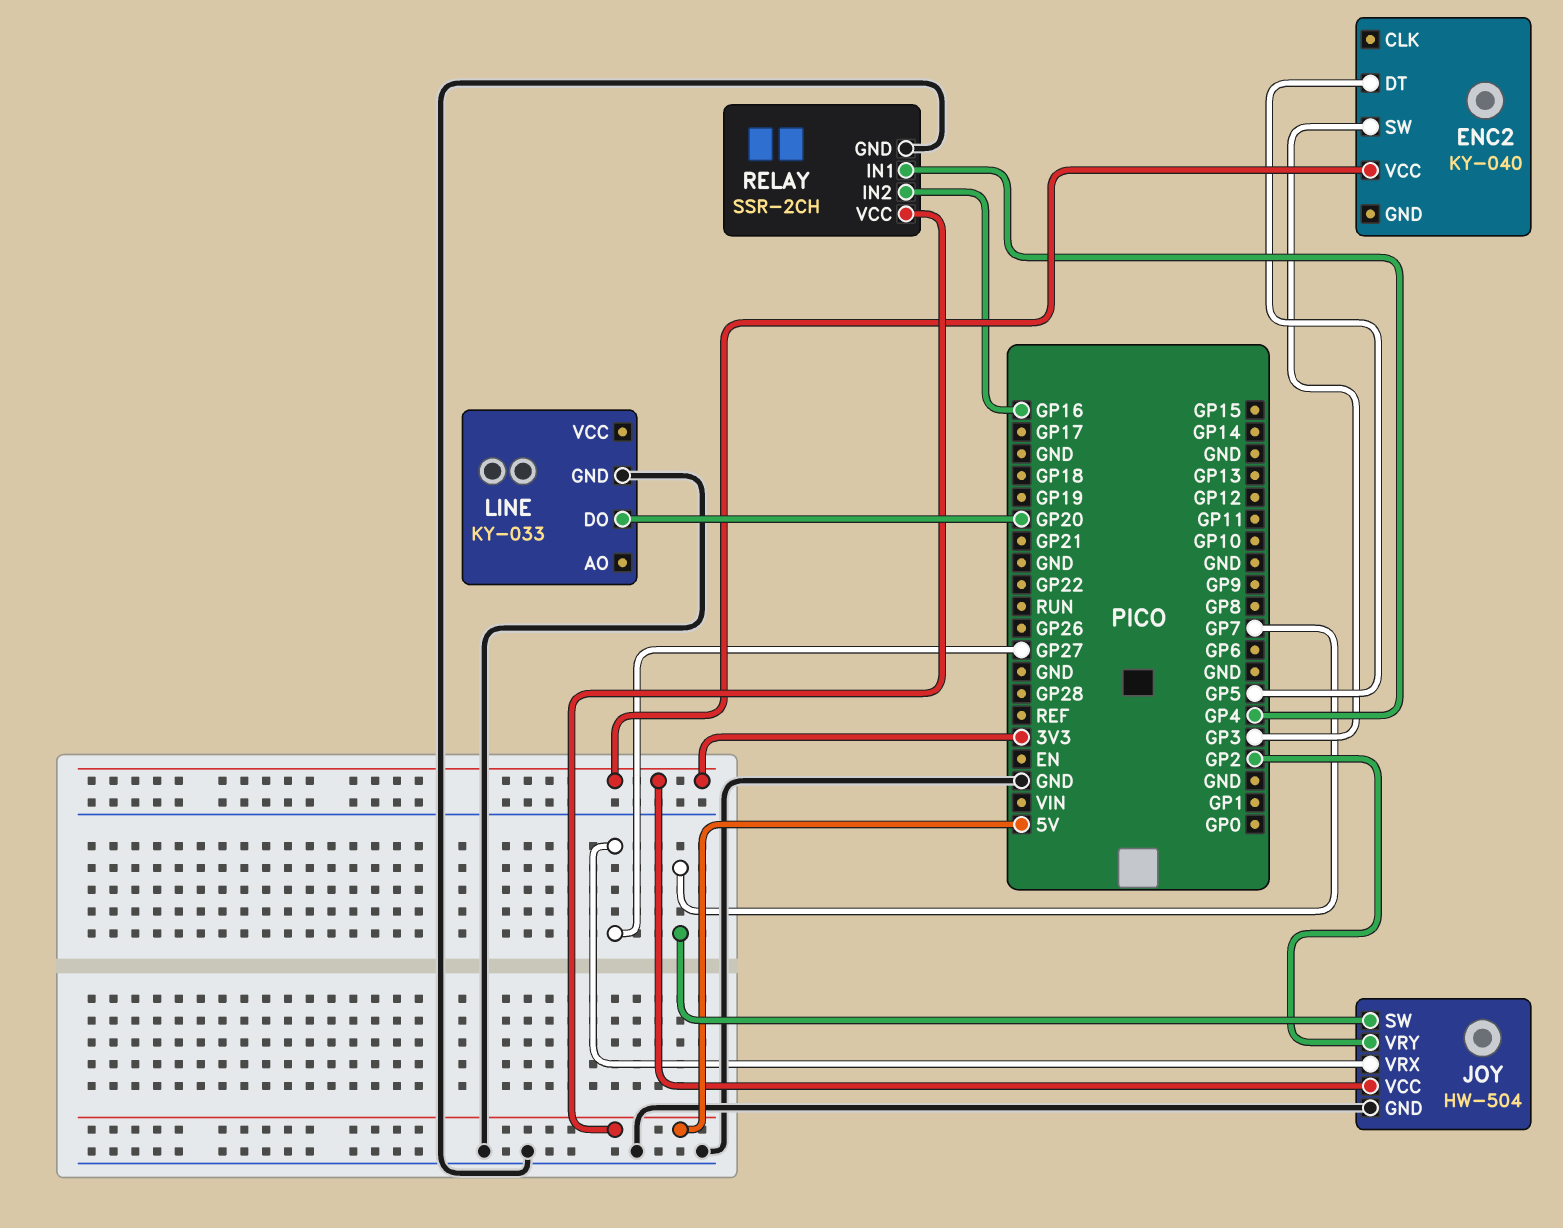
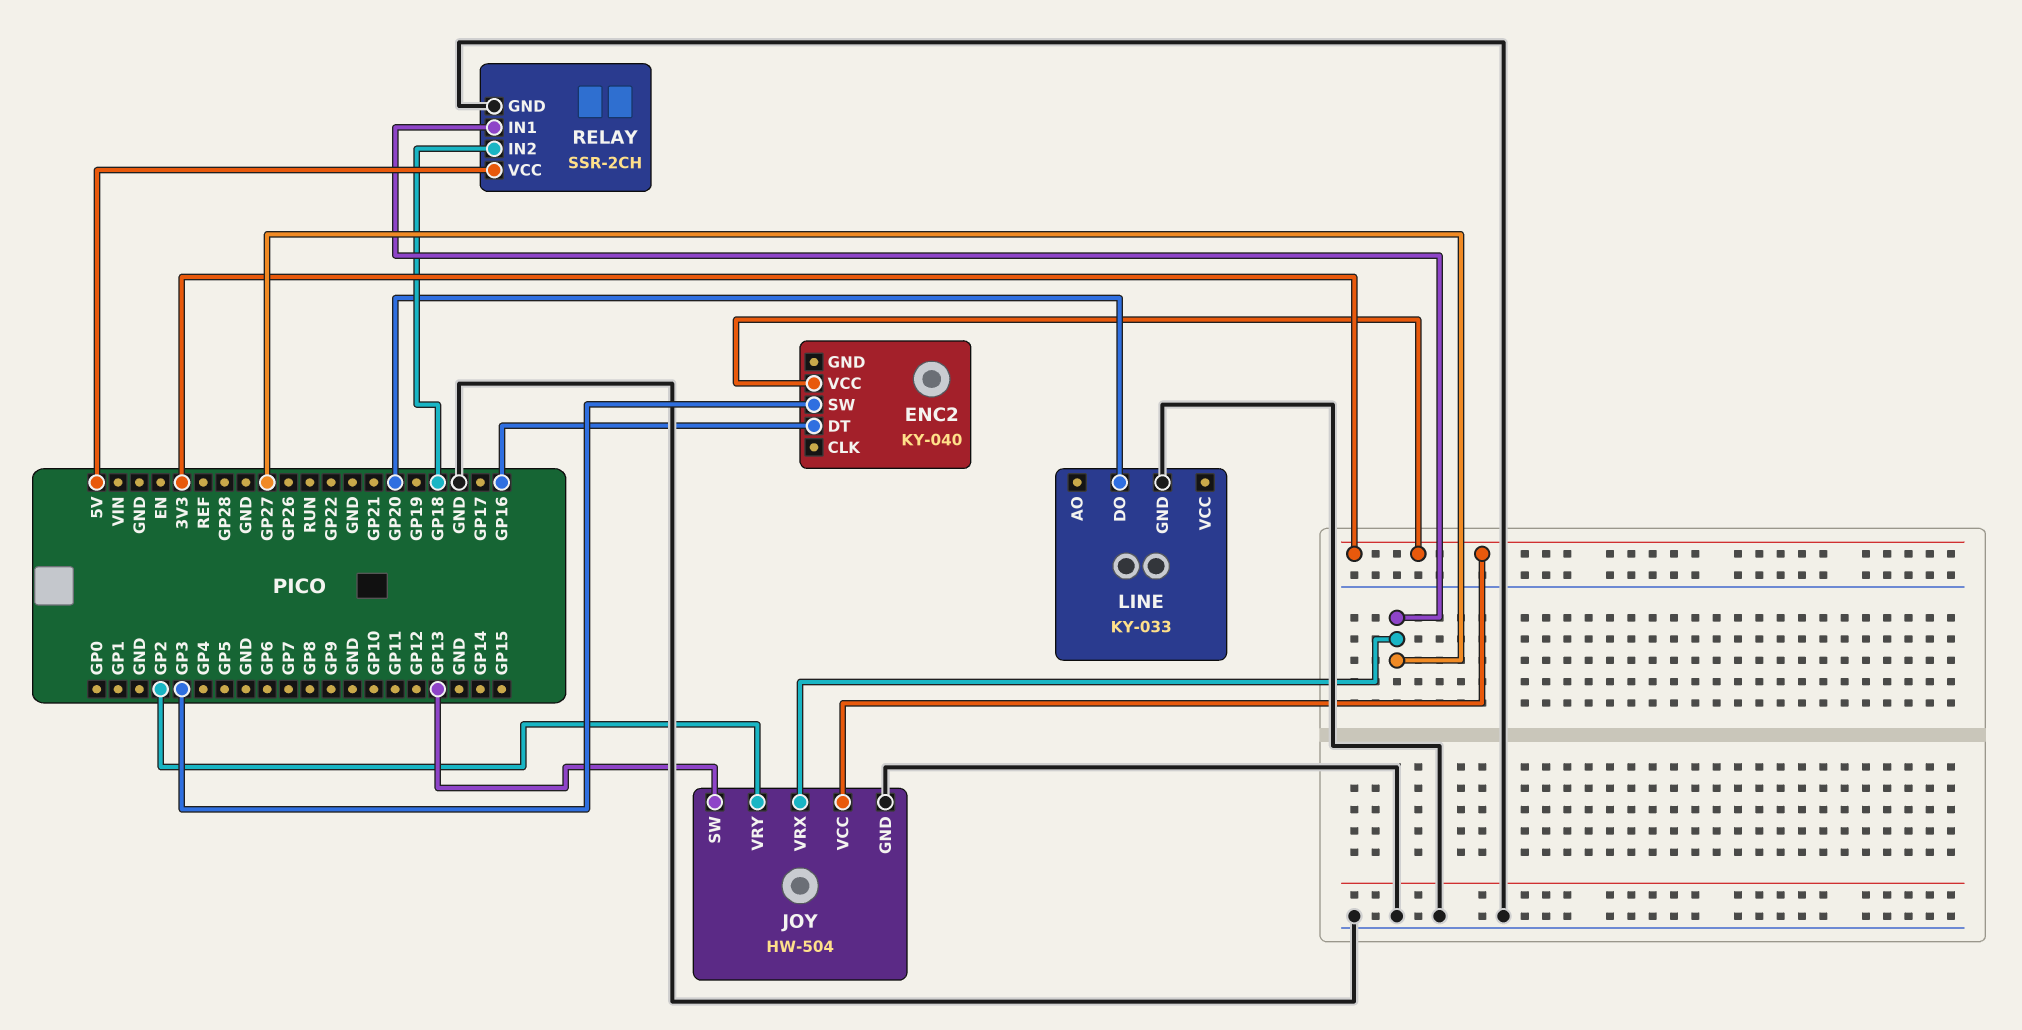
ENC2 pin DT: GP5 -> GP16
JOY pin SW: GP7 -> GP13
RELAY pin IN1: GP4 -> GP27
RELAY pin IN2: GP16 -> GP18

